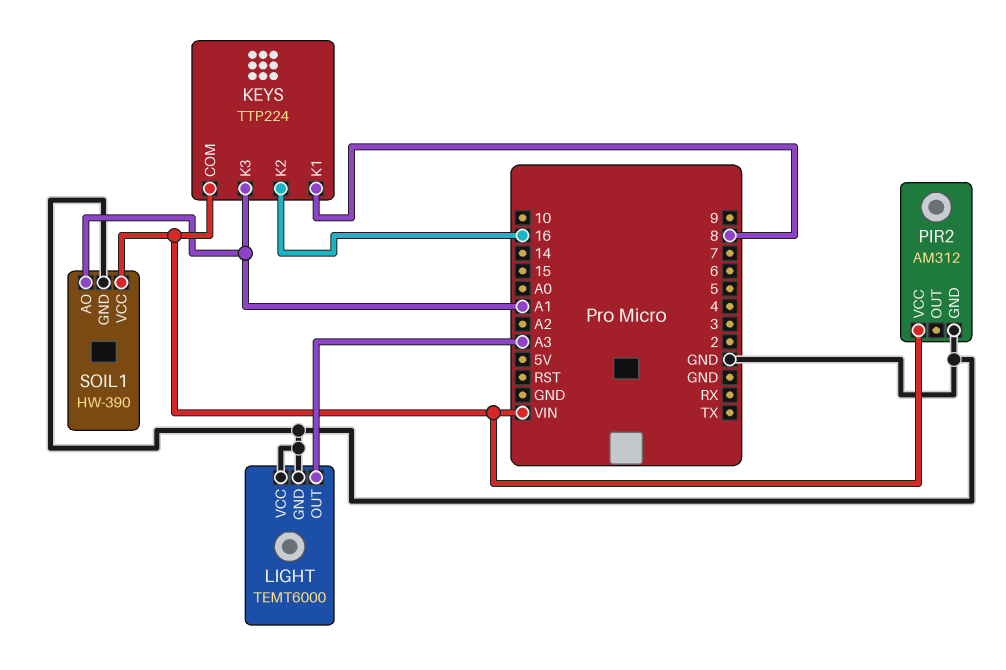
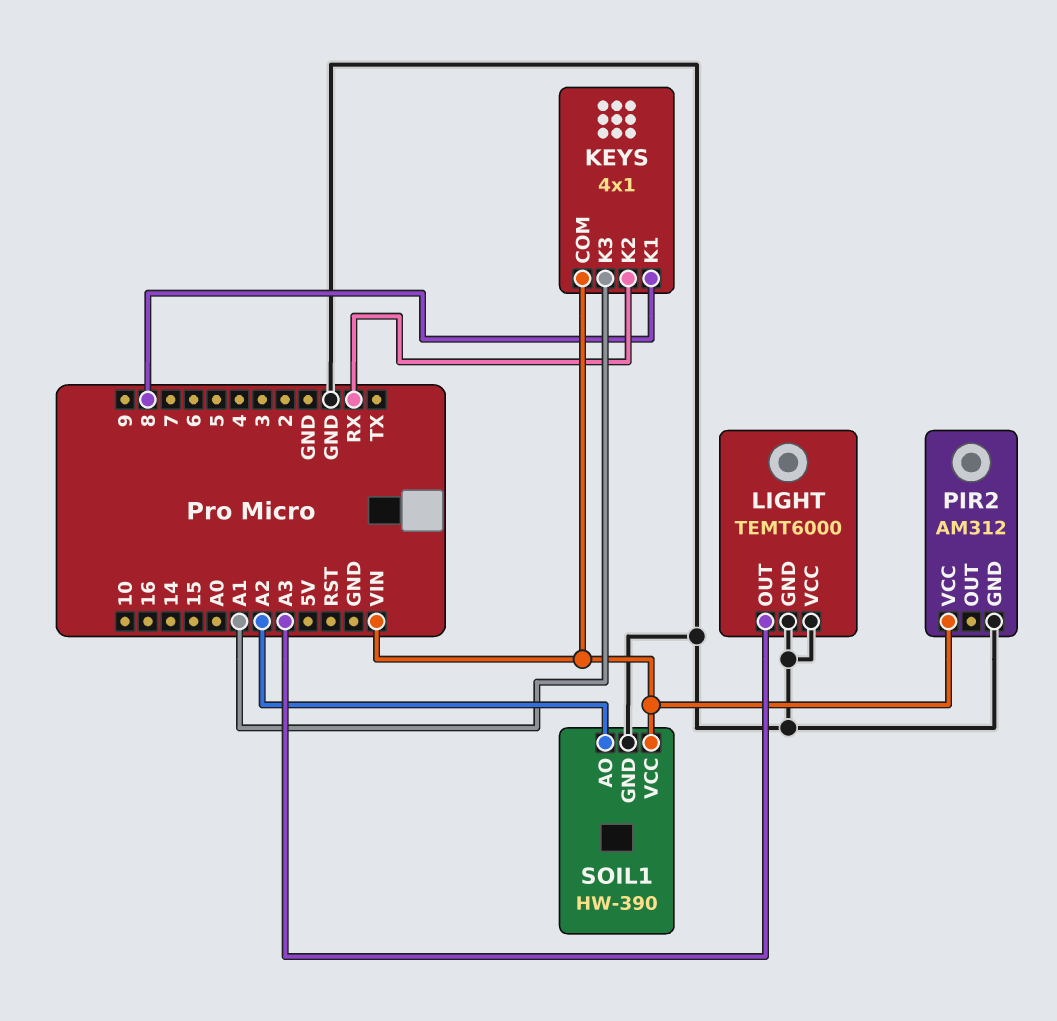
KEYS: TTP224 -> 4x1
KEYS pin K2: 16 -> RX
SOIL1 pin AO: A1 -> A2

